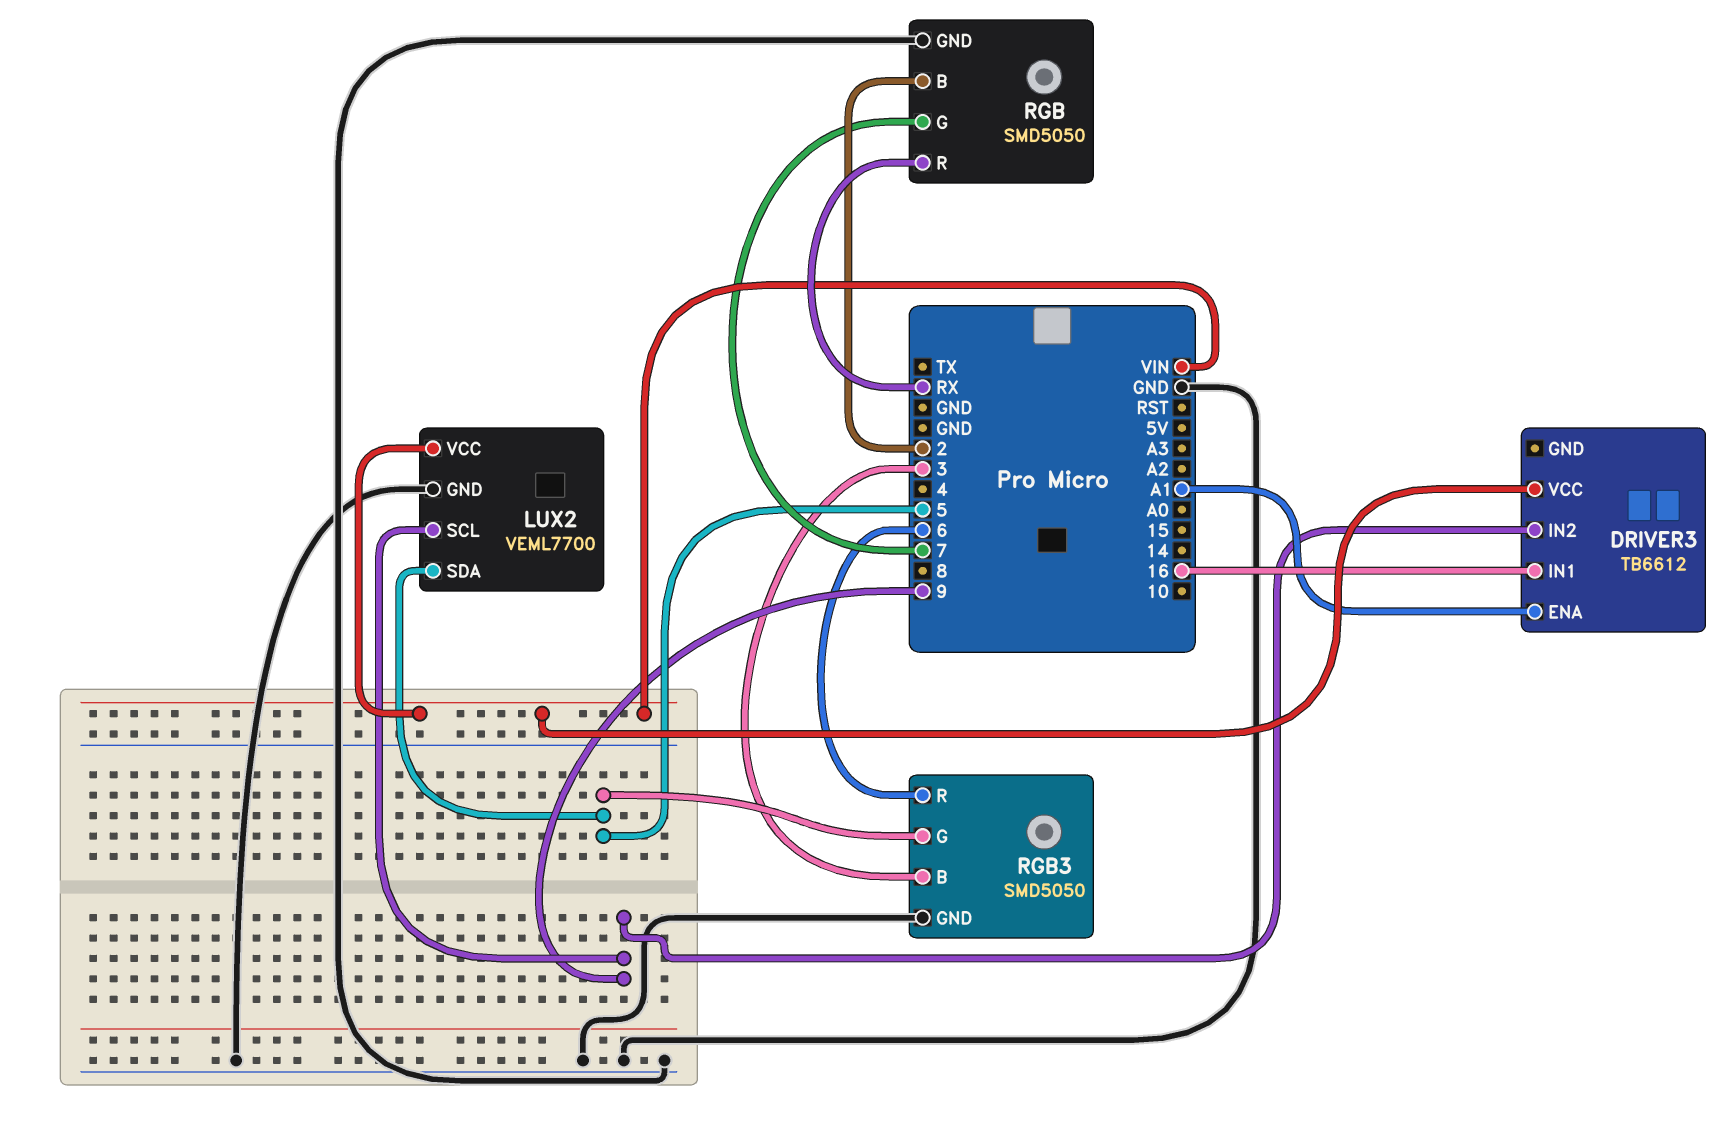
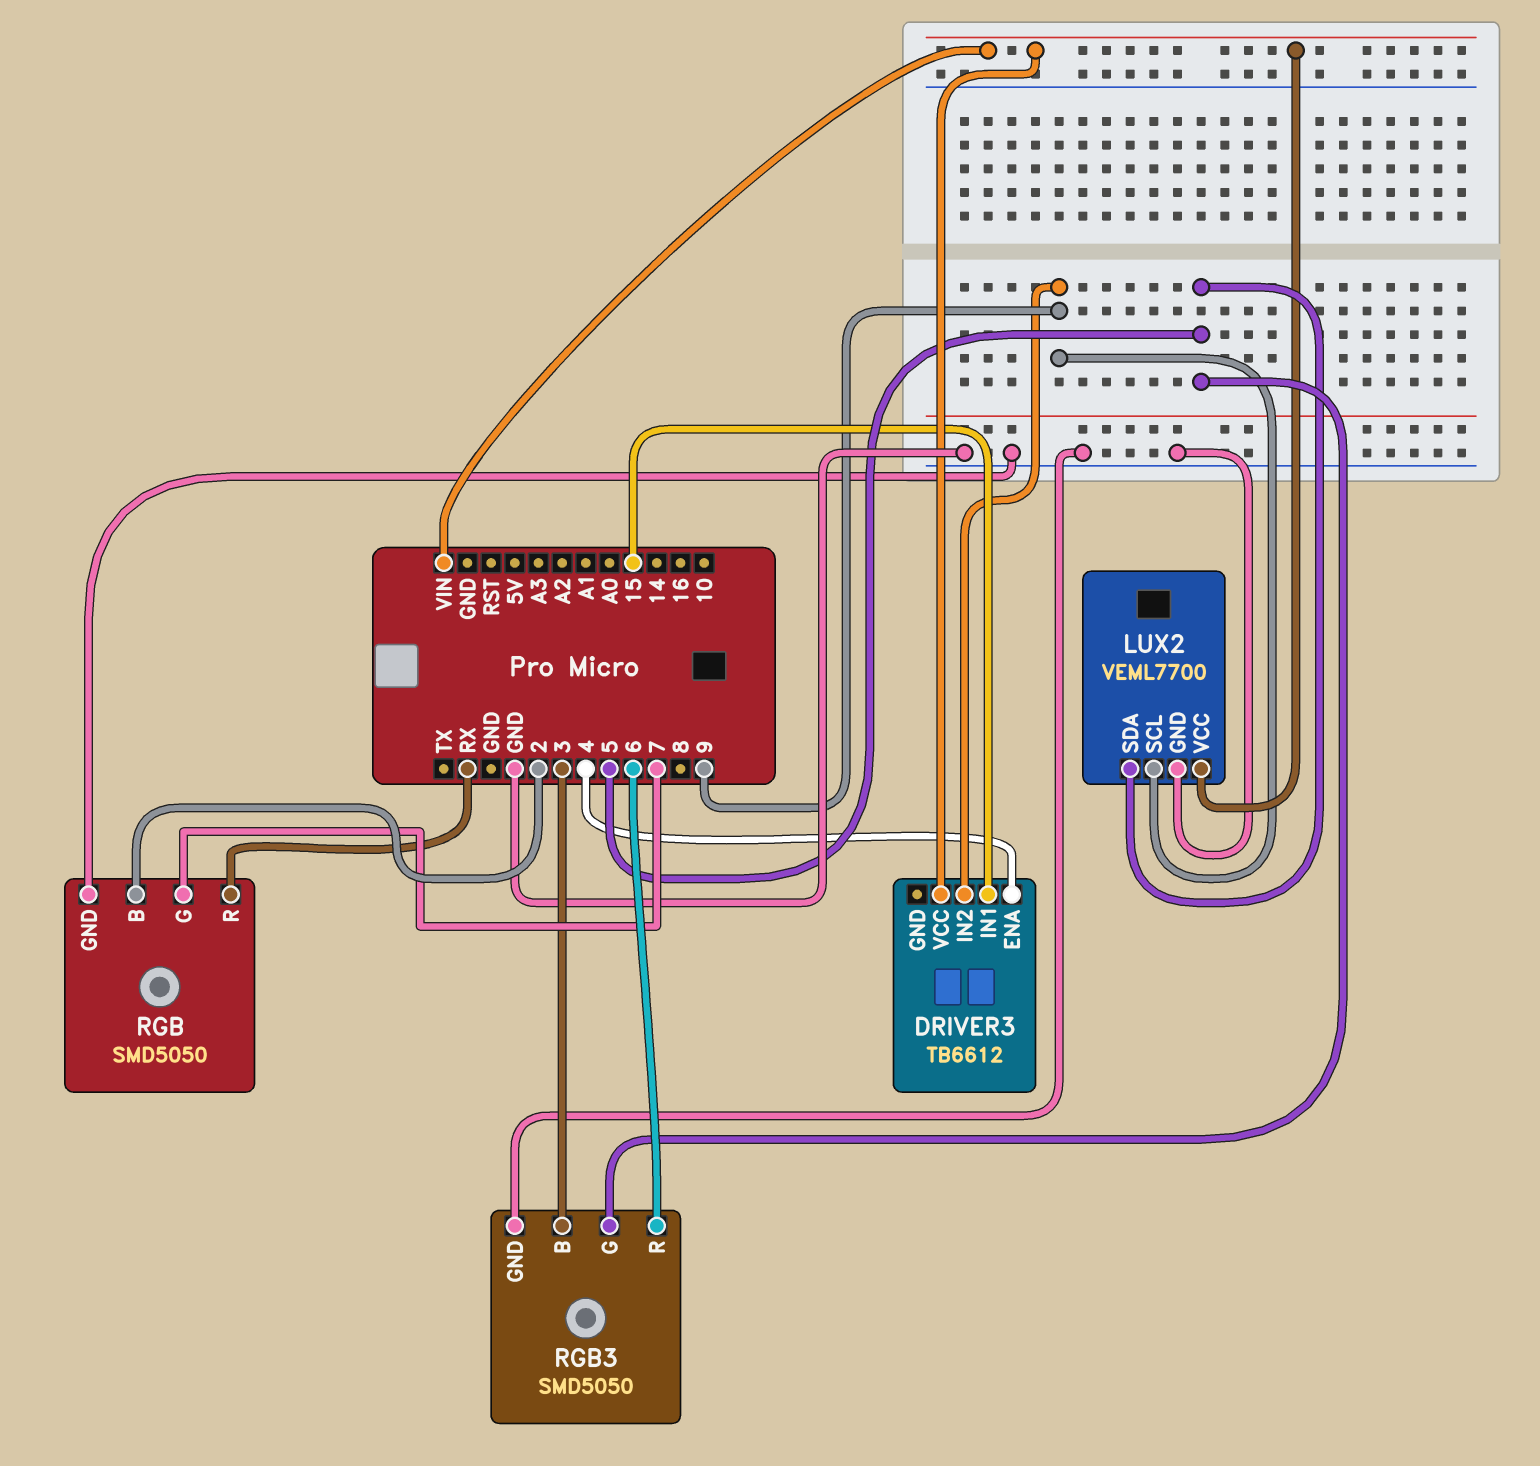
DRIVER3 pin ENA: A1 -> 4
DRIVER3 pin IN1: 16 -> 15

